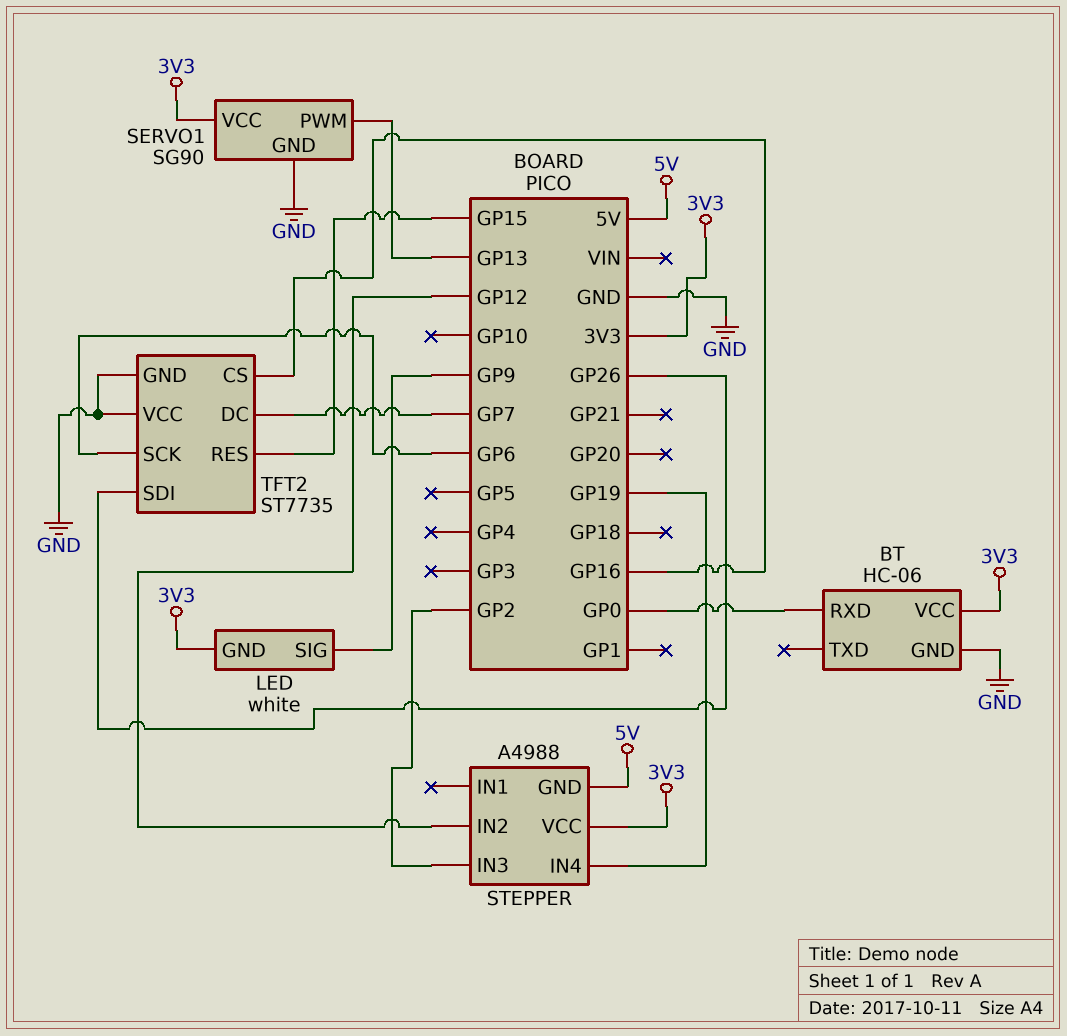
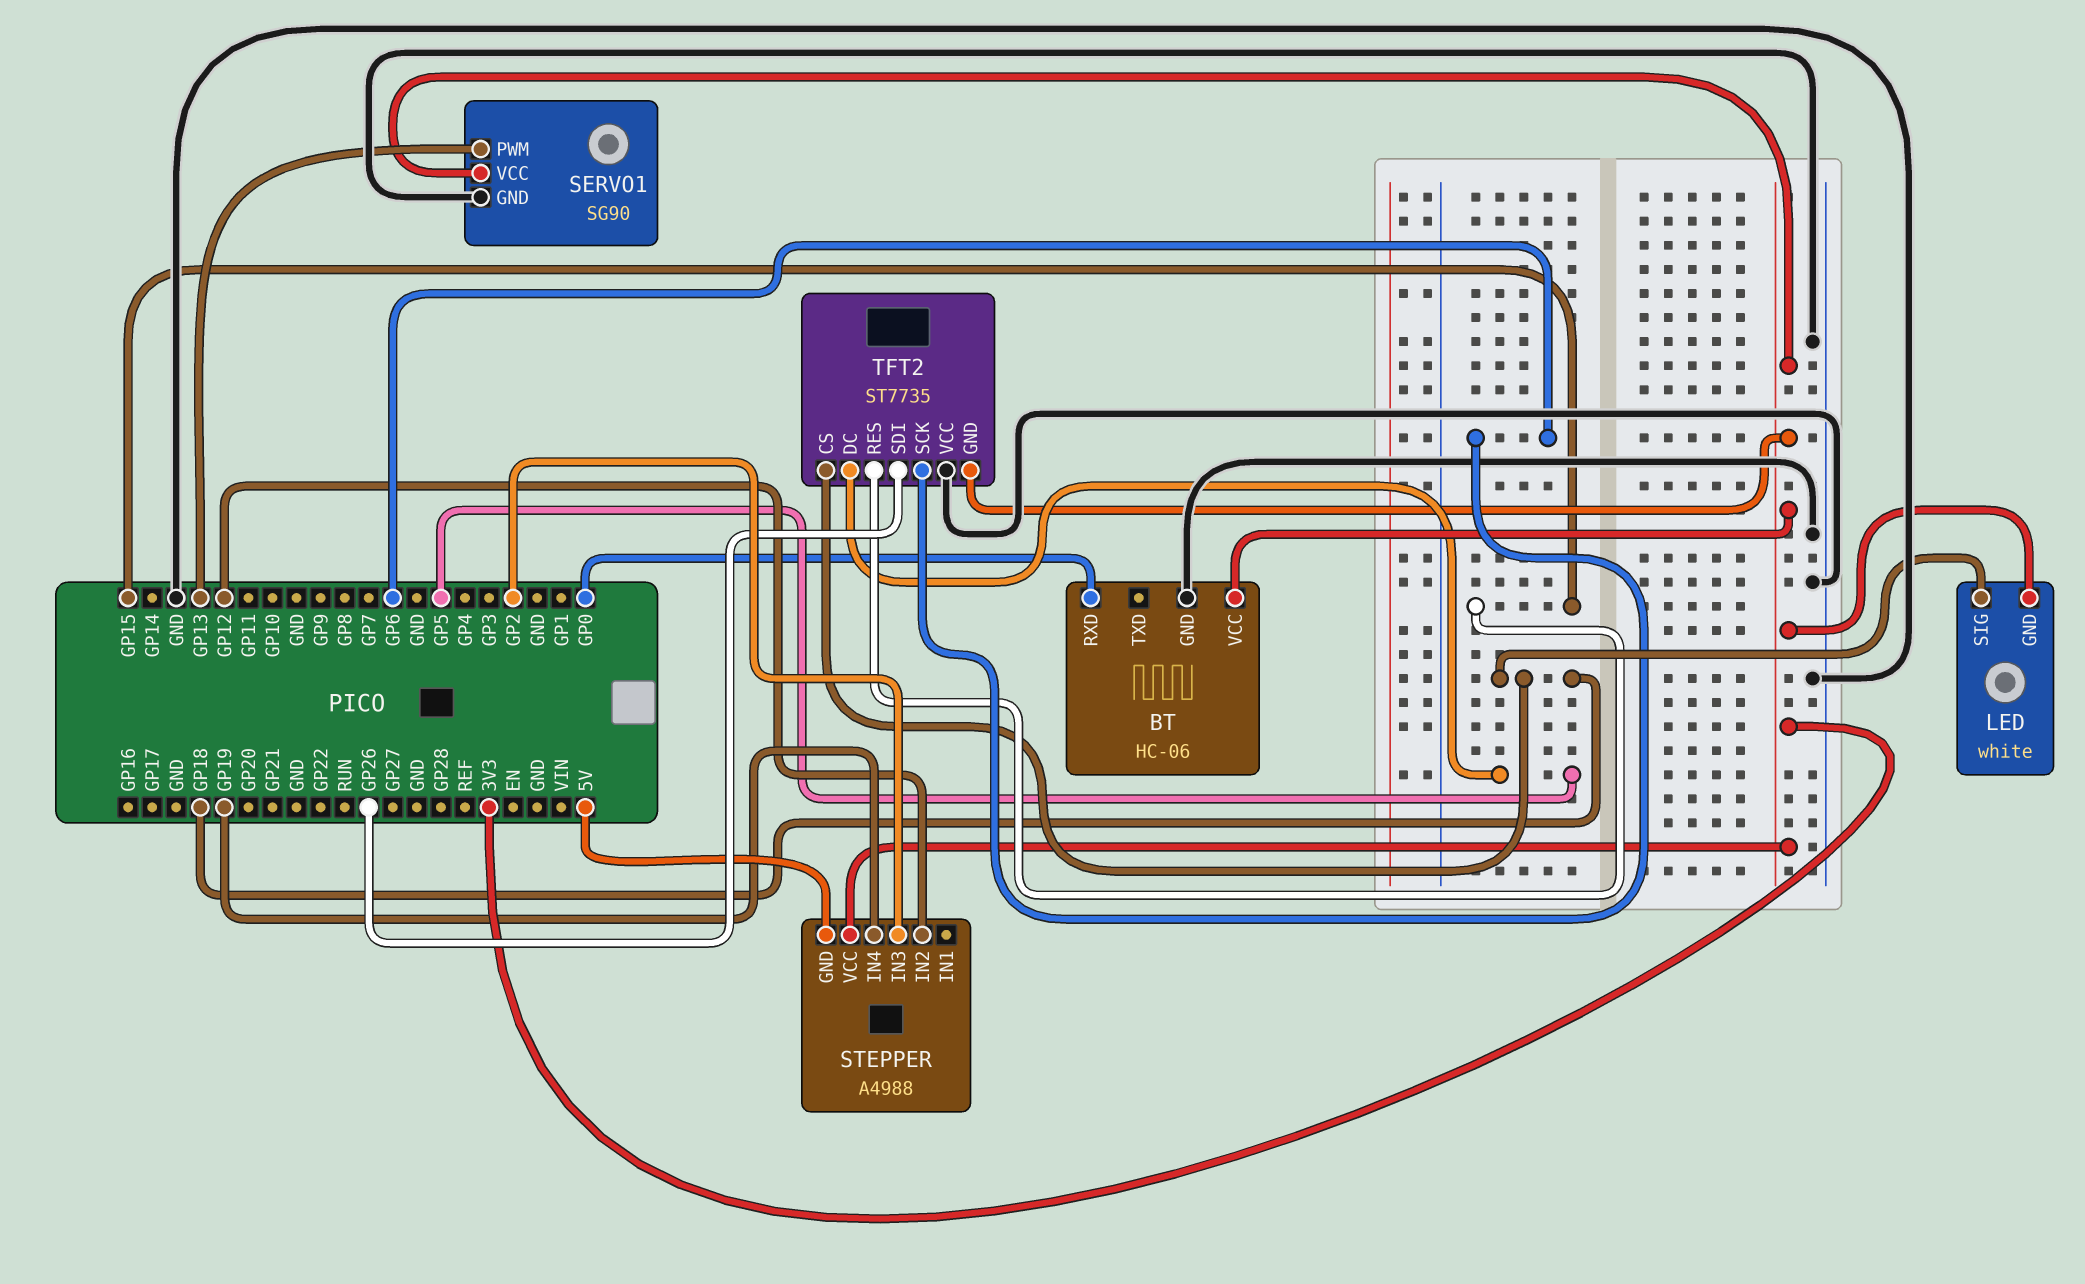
LED pin SIG: GP9 -> GP18
TFT2 pin CS: GP16 -> GP18
TFT2 pin DC: GP7 -> GP5
TFT2 pin GND: GND -> 3V3

